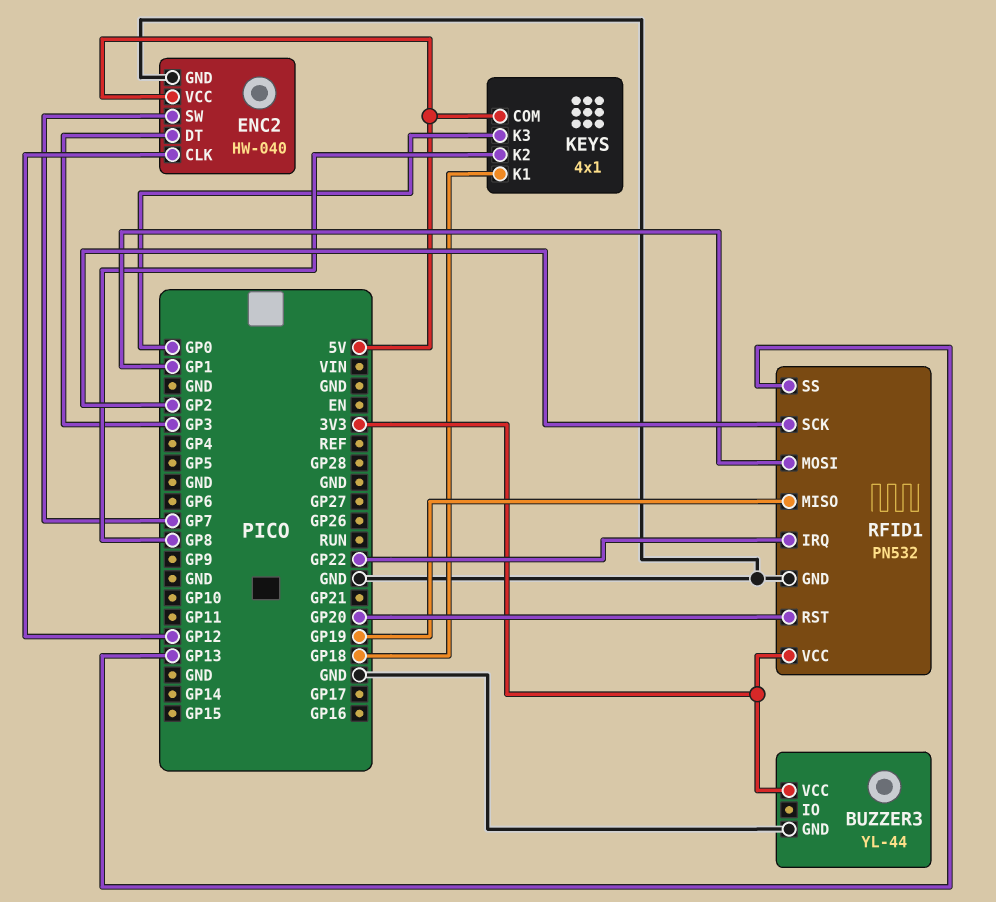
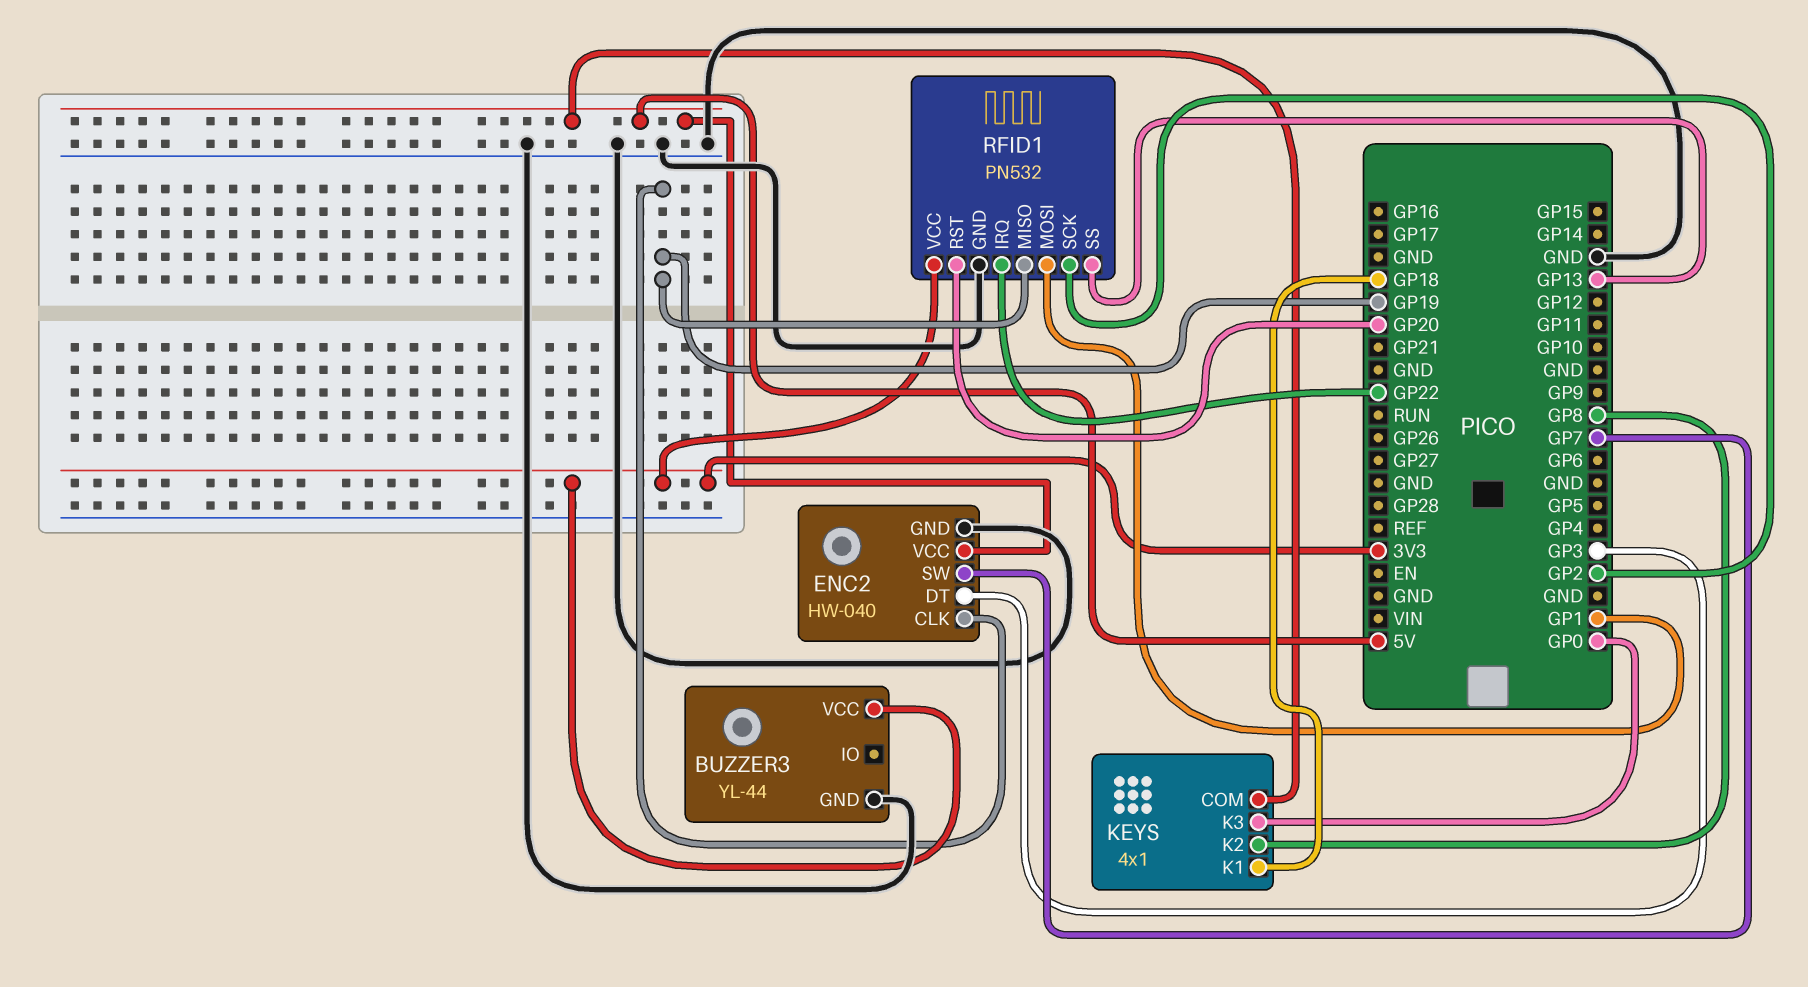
ENC2 pin CLK: GP12 -> GP19

